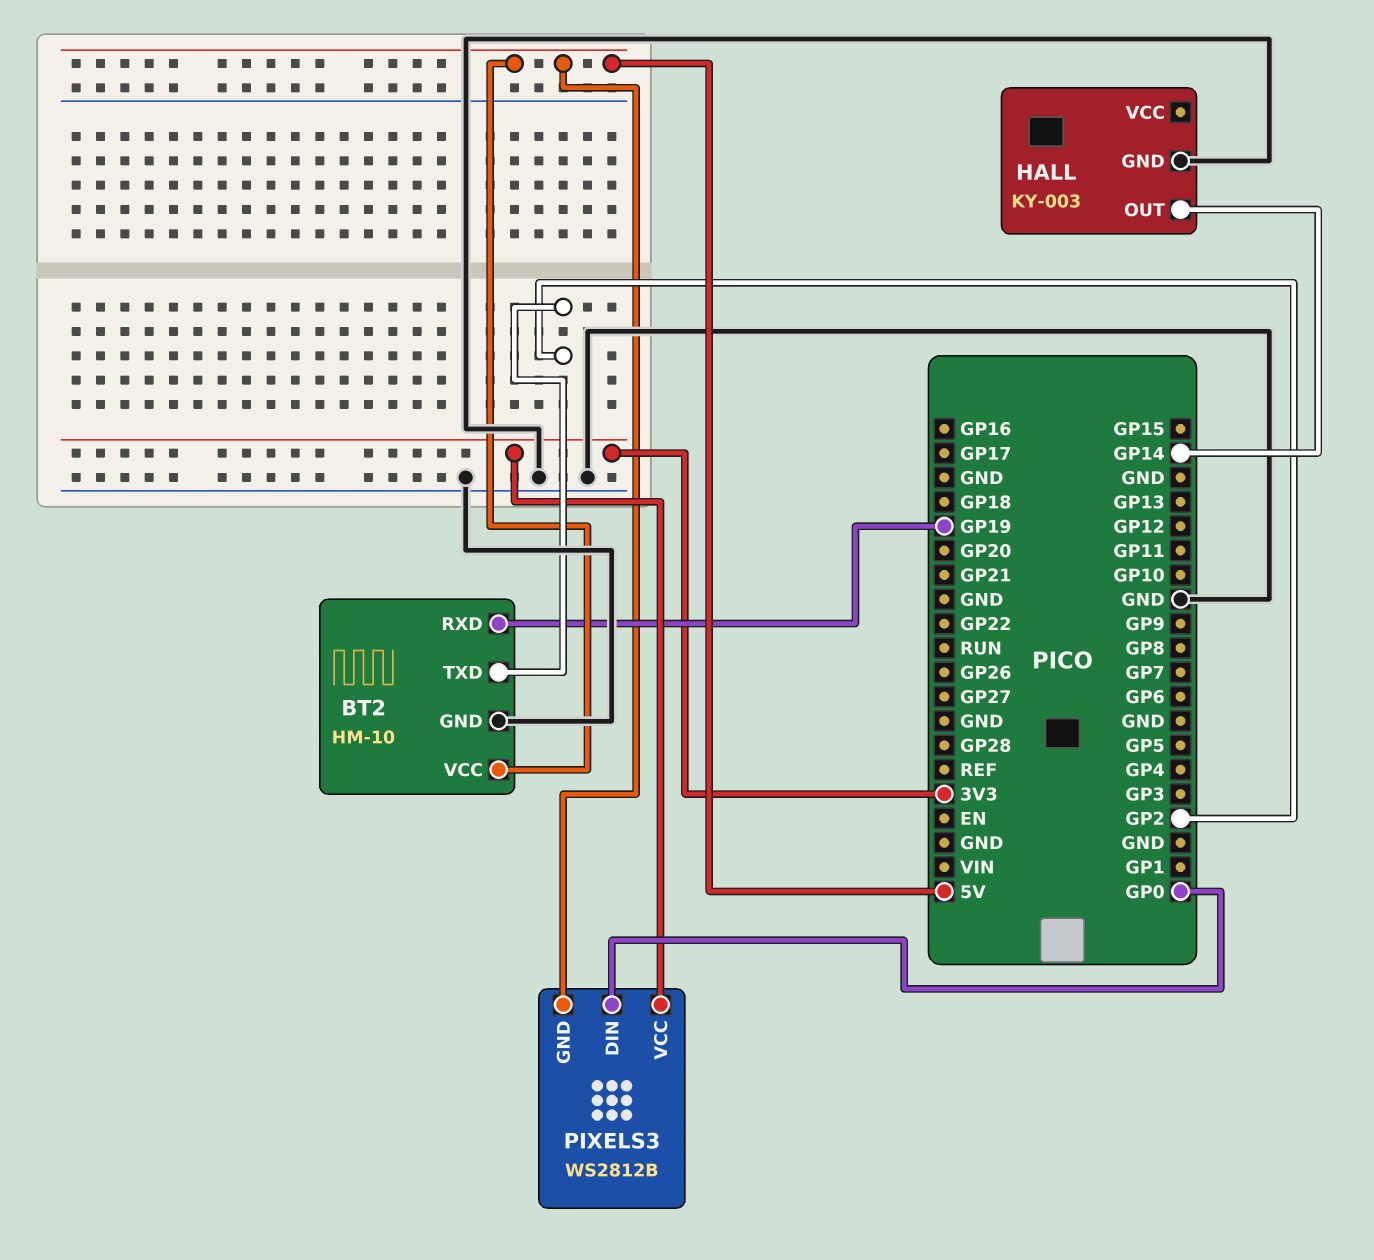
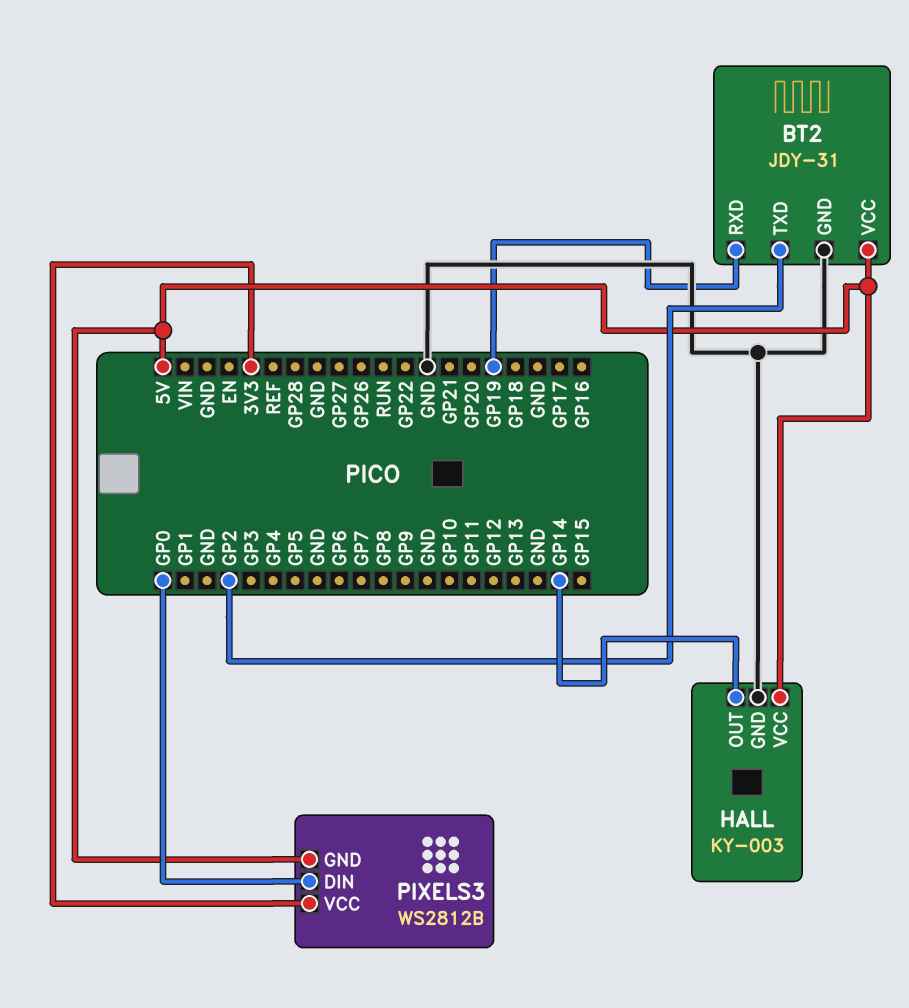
BT2: HM-10 -> JDY-31
HALL pin VCC: none -> 5V

